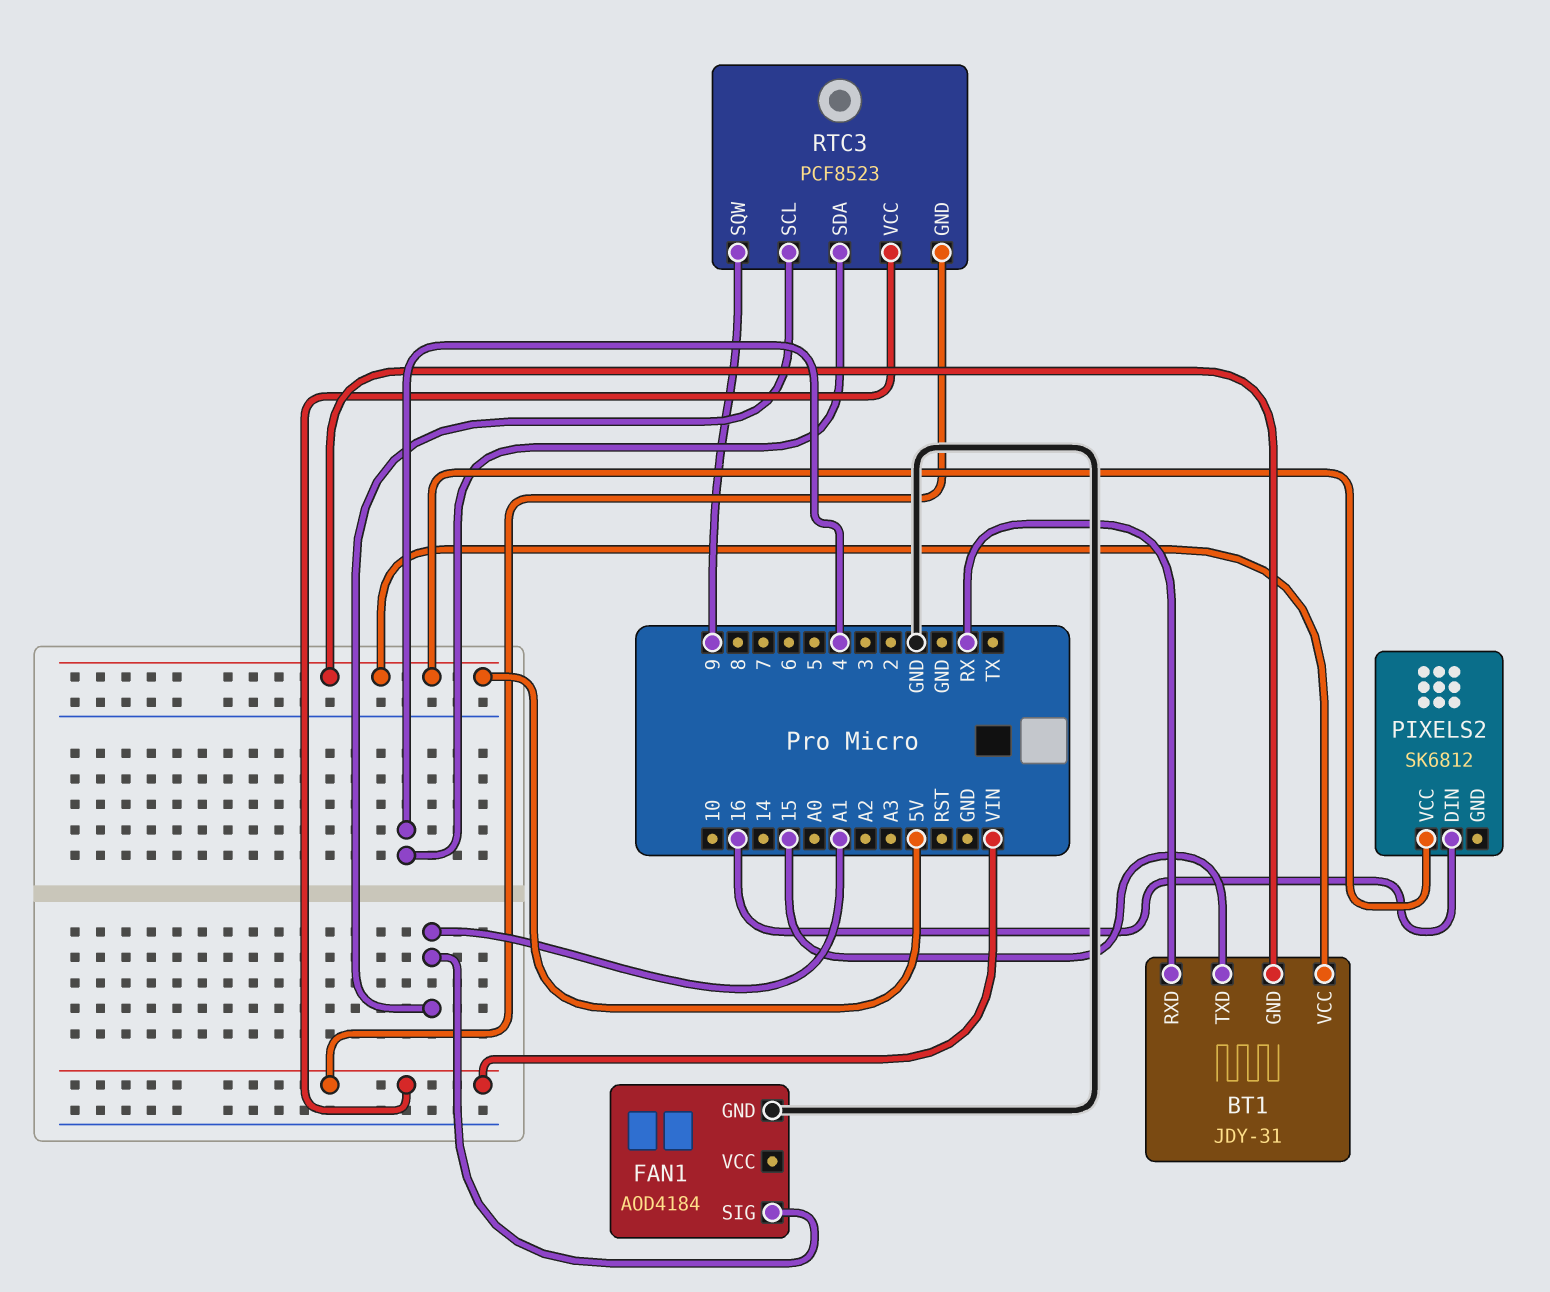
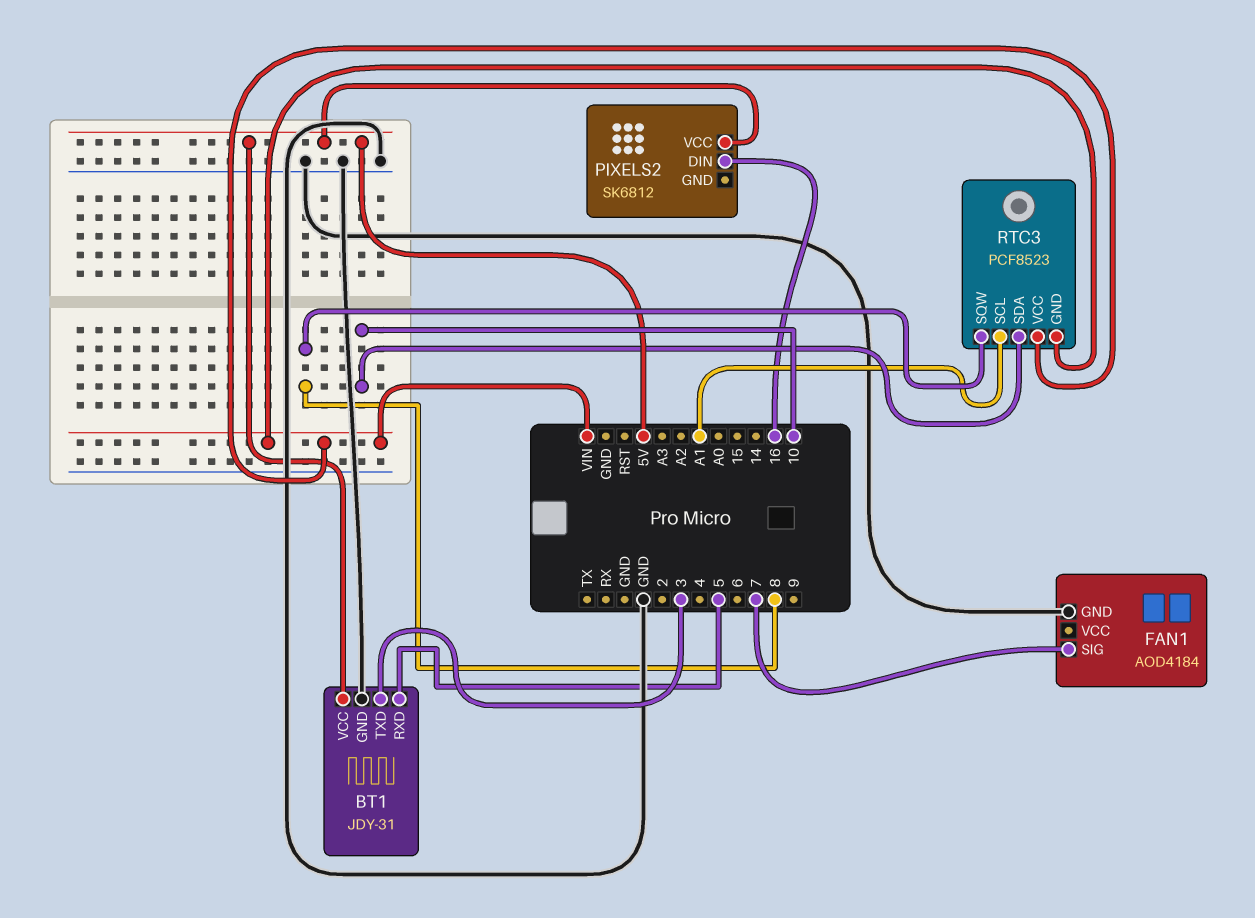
BT1 pin GND: 5V -> GND
BT1 pin RXD: RX -> 5
BT1 pin TXD: 15 -> 3
FAN1 pin SIG: A1 -> 7
RTC3 pin SDA: 4 -> 10
RTC3 pin SQW: 9 -> 8

